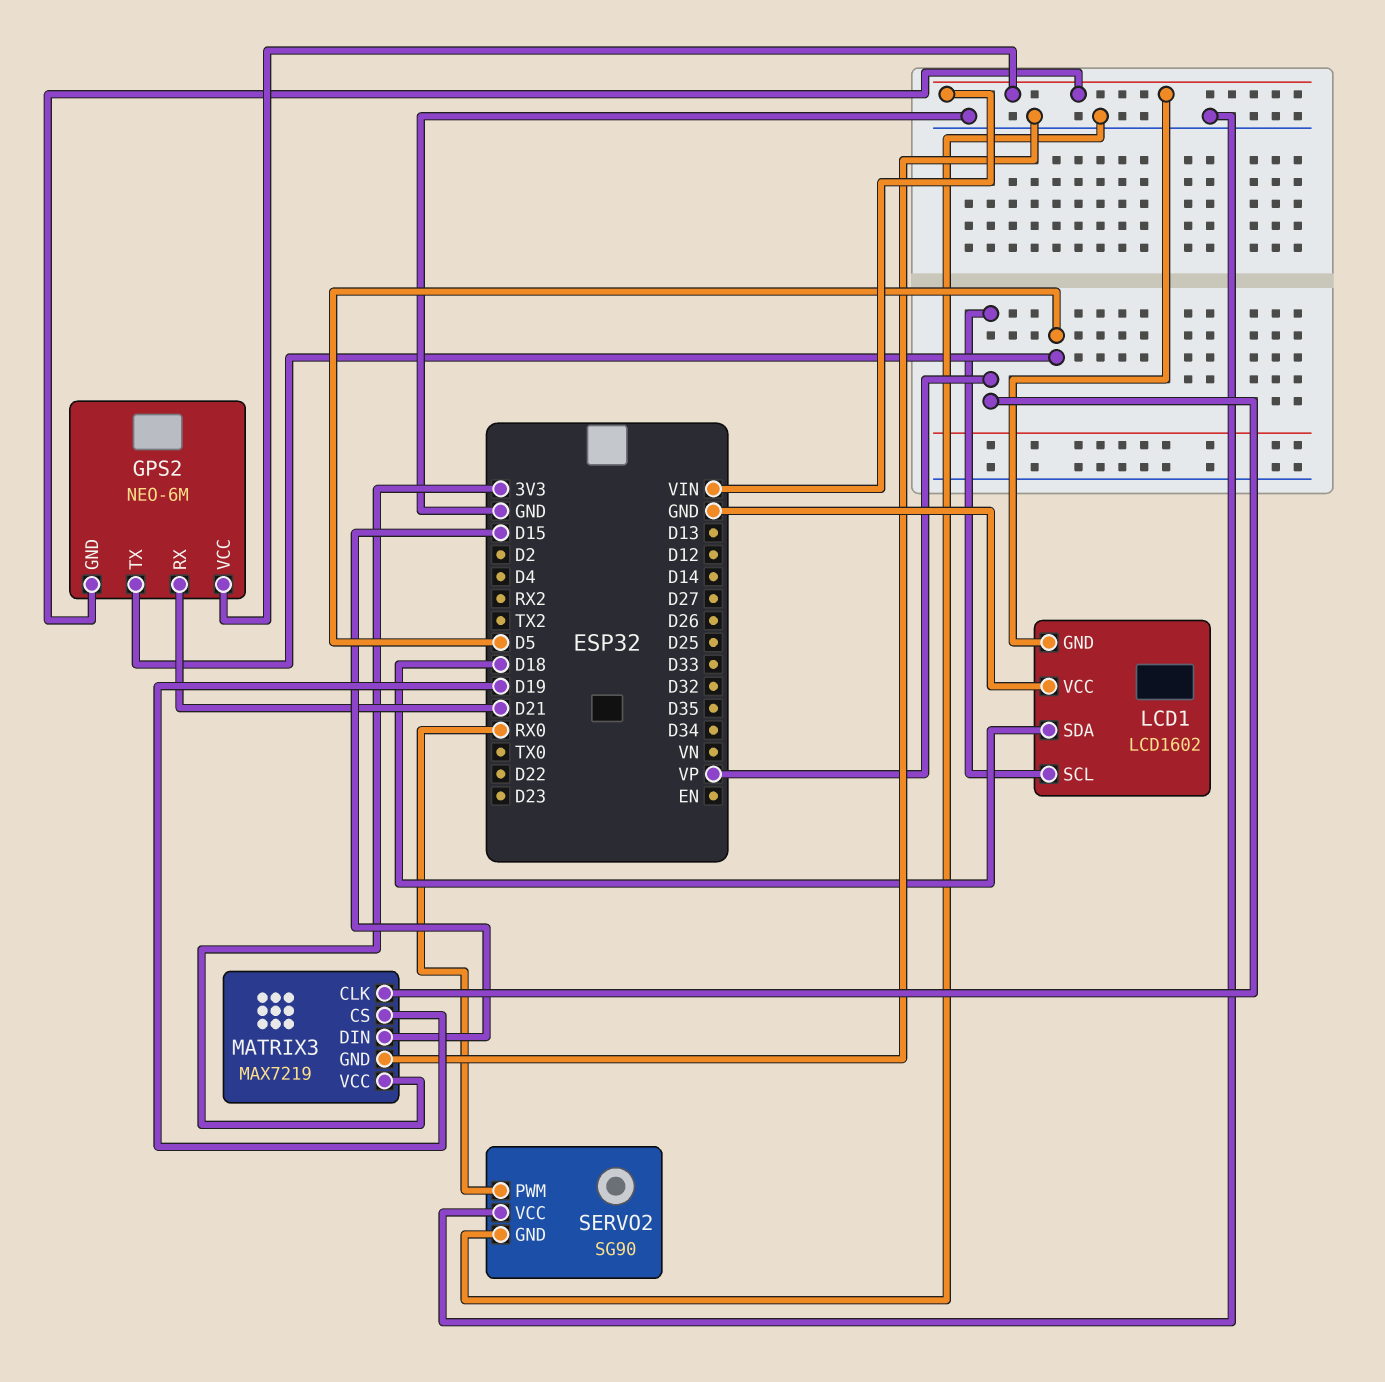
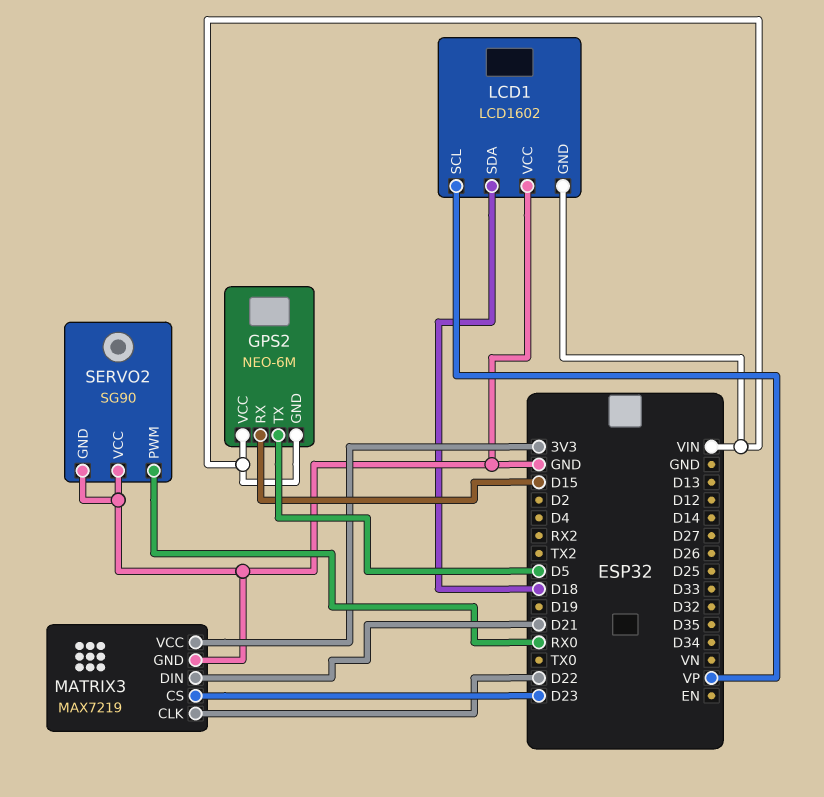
GPS2 pin RX: D21 -> D15
MATRIX3 pin CLK: VP -> D22
MATRIX3 pin CS: D19 -> D23
MATRIX3 pin DIN: D15 -> D21

